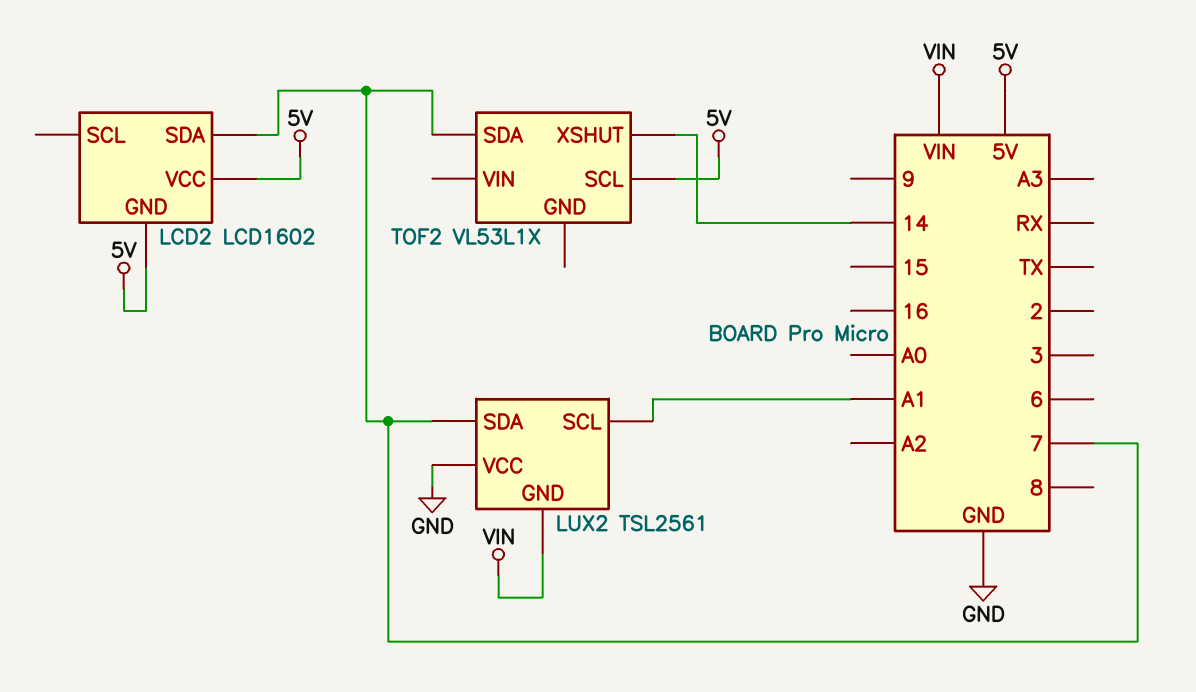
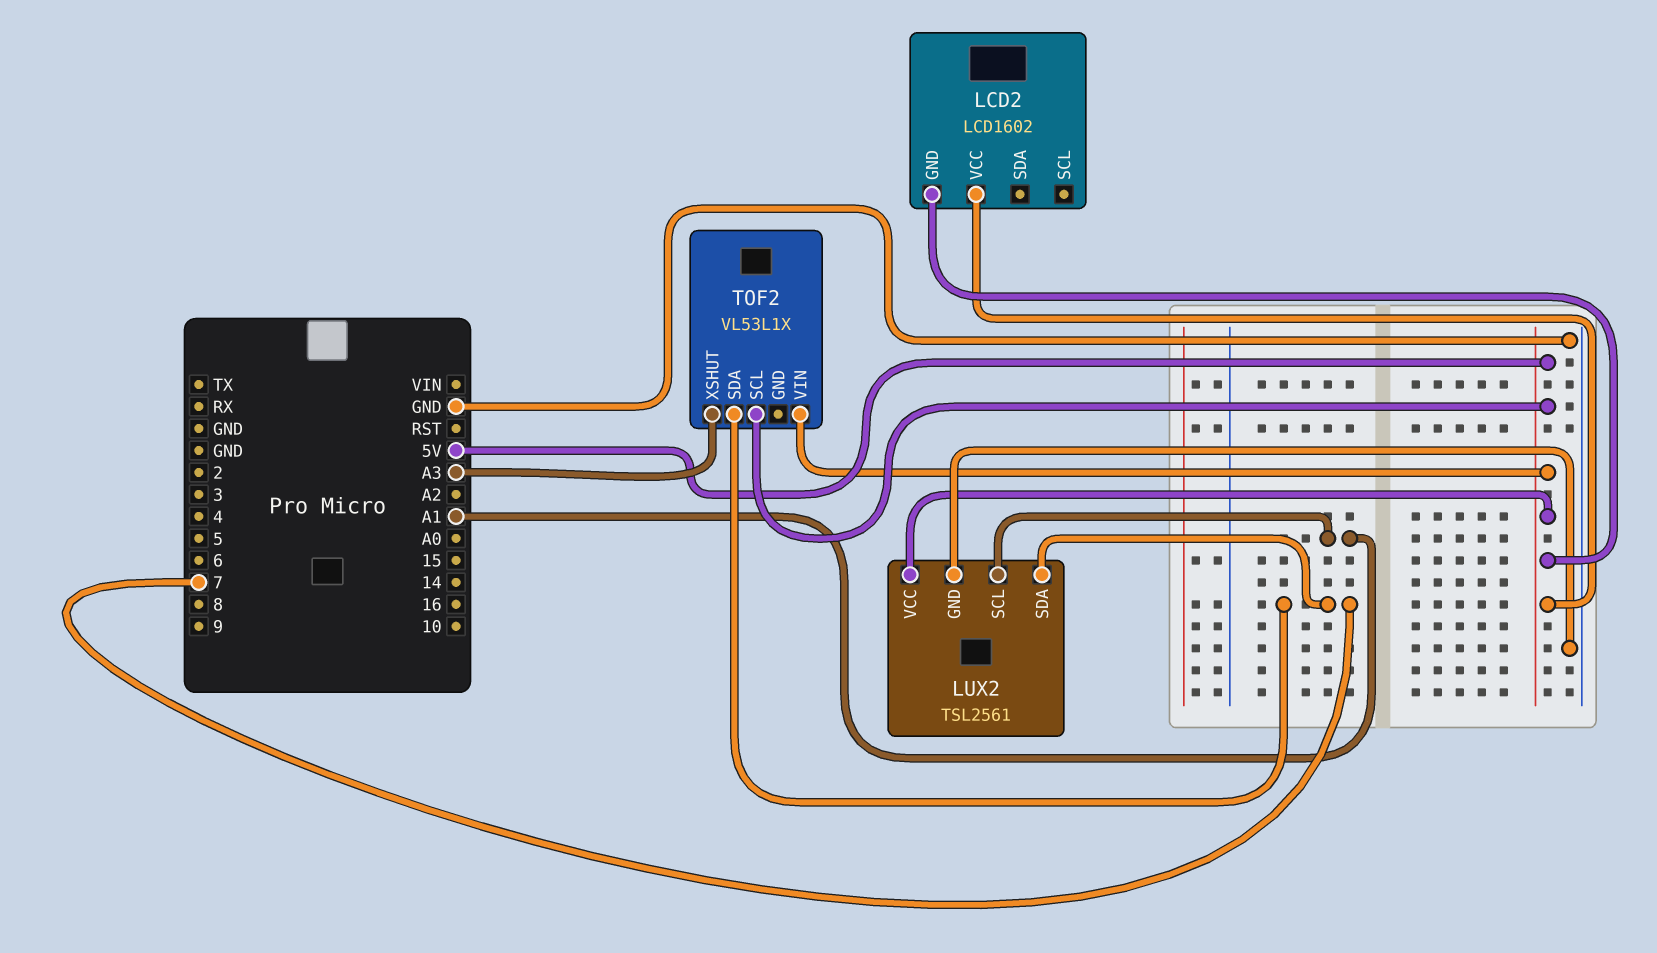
LCD2 pin SDA: 7 -> none
LUX2 pin GND: VIN -> GND
LUX2 pin VCC: GND -> 5V
TOF2 pin VIN: none -> 5V
TOF2 pin XSHUT: 14 -> A3

